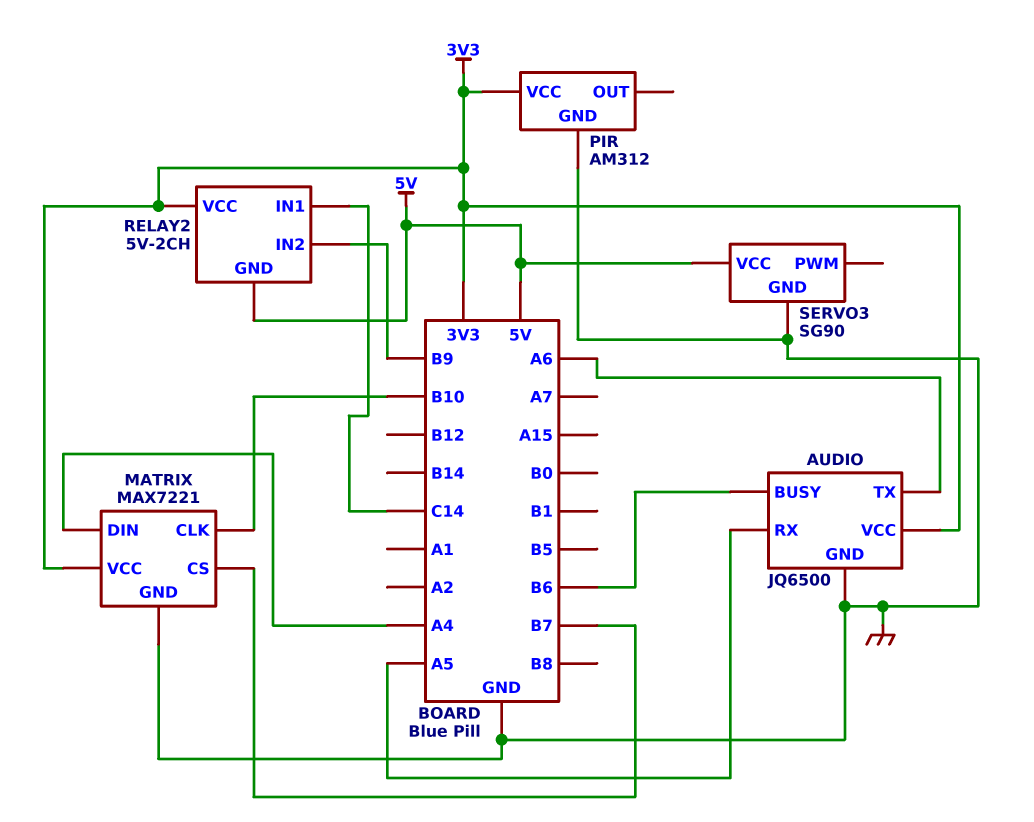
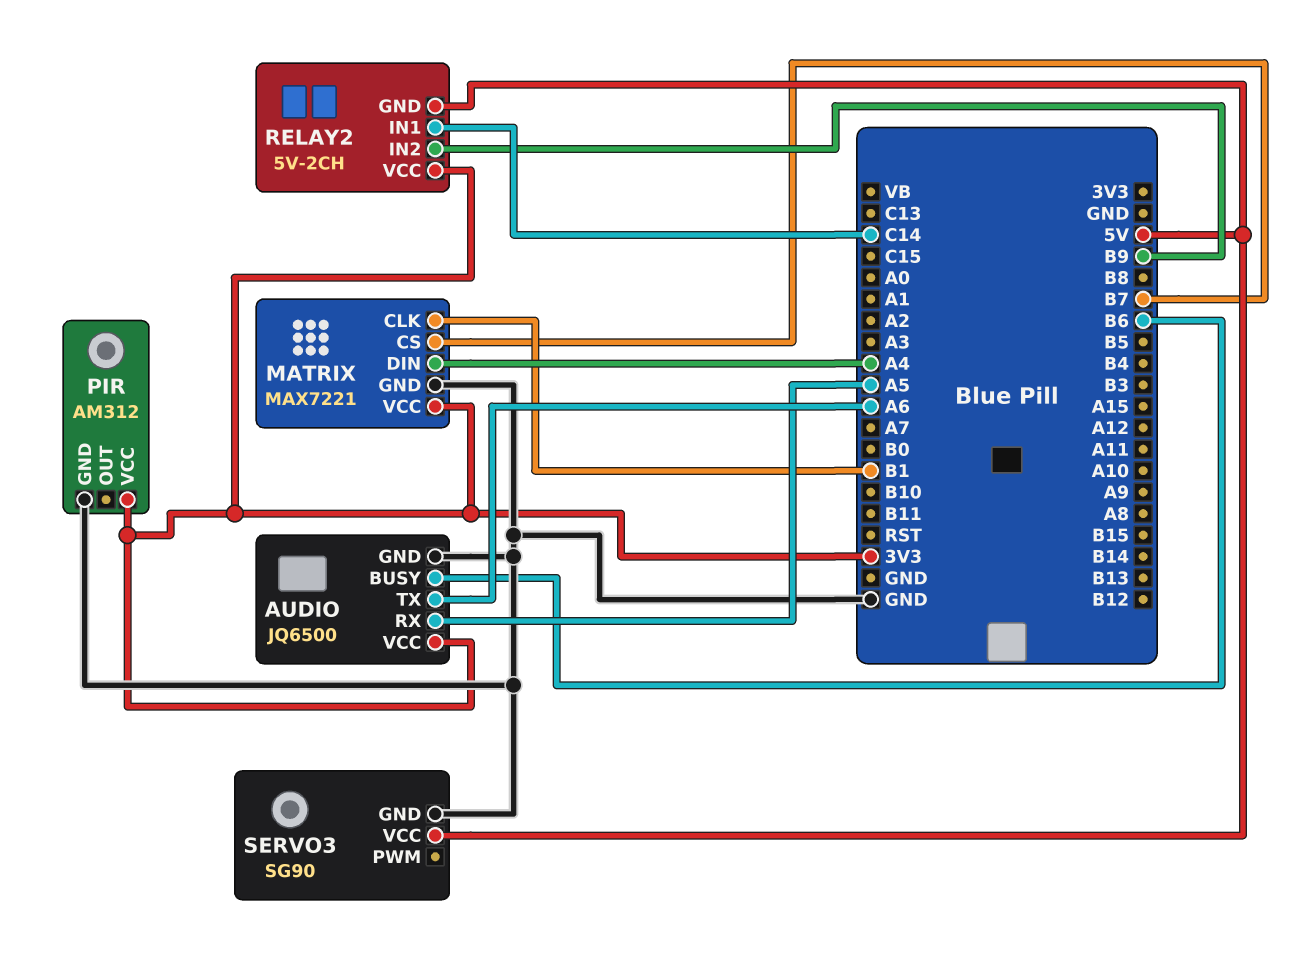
MATRIX pin CLK: B10 -> B1

